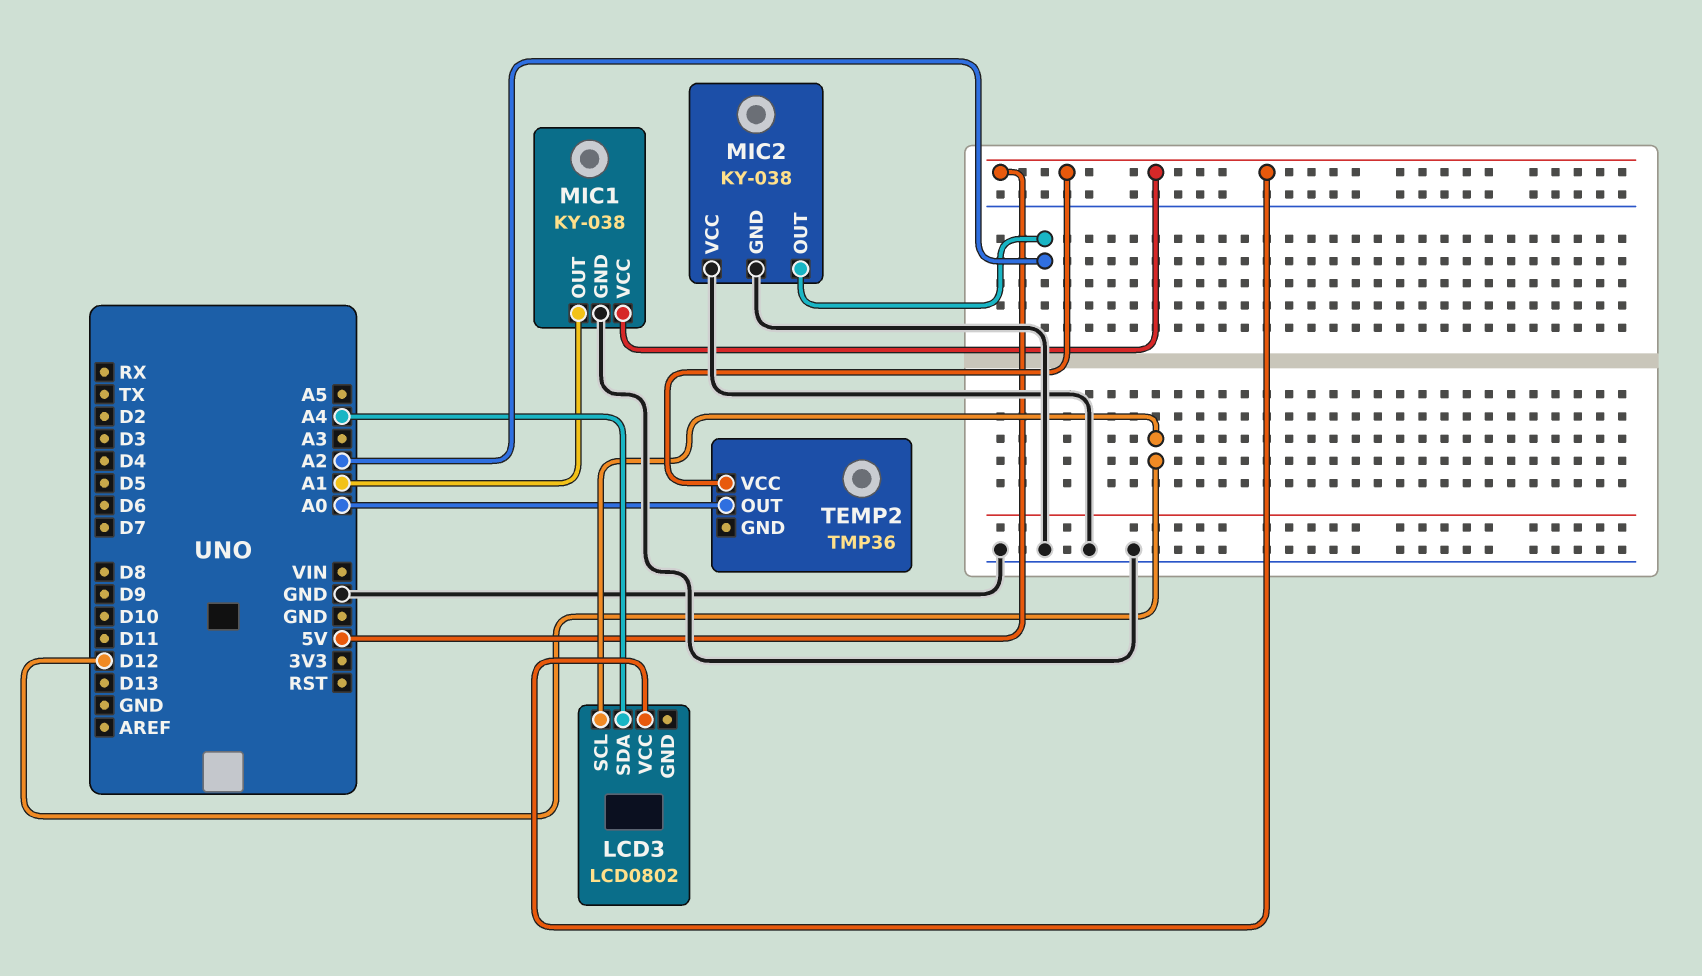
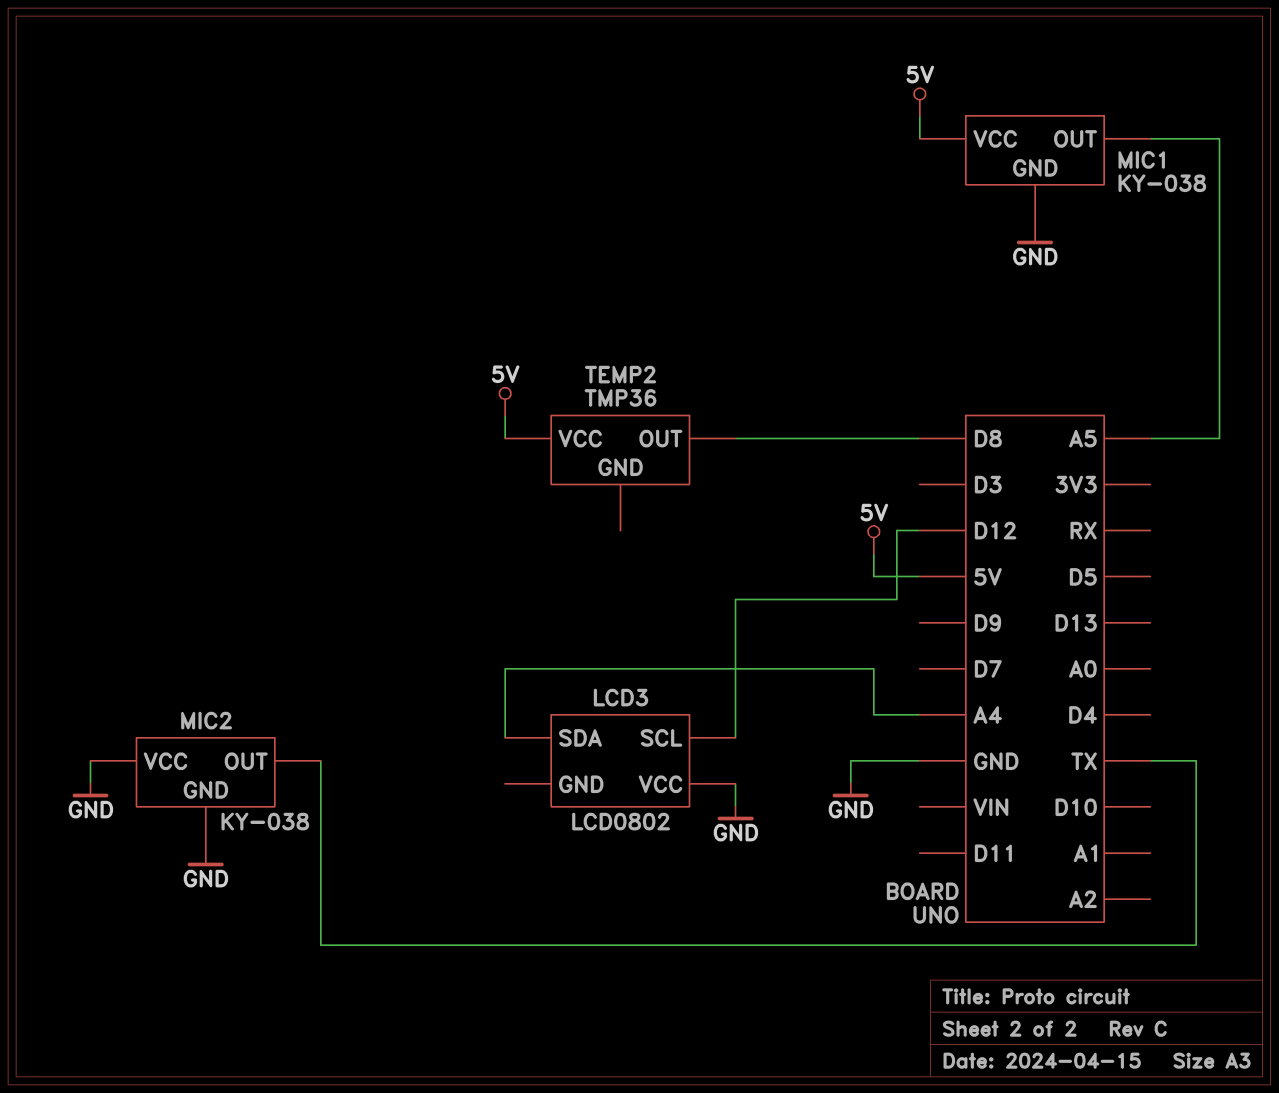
LCD3 pin VCC: 5V -> GND
MIC1 pin OUT: A1 -> A5
MIC2 pin OUT: A2 -> TX
TEMP2 pin OUT: A0 -> D8

